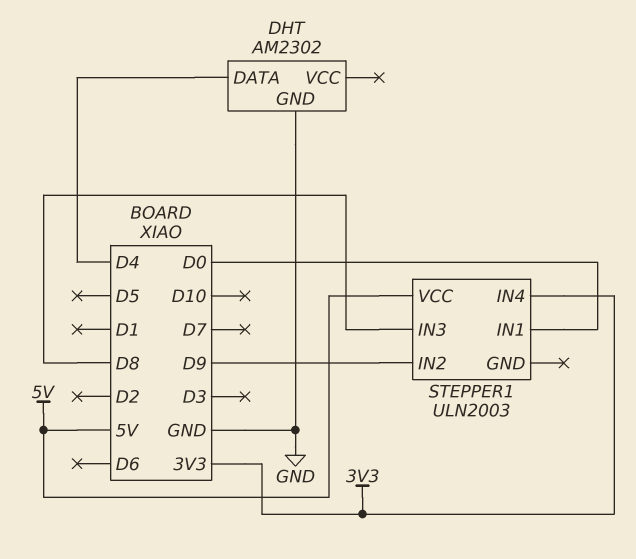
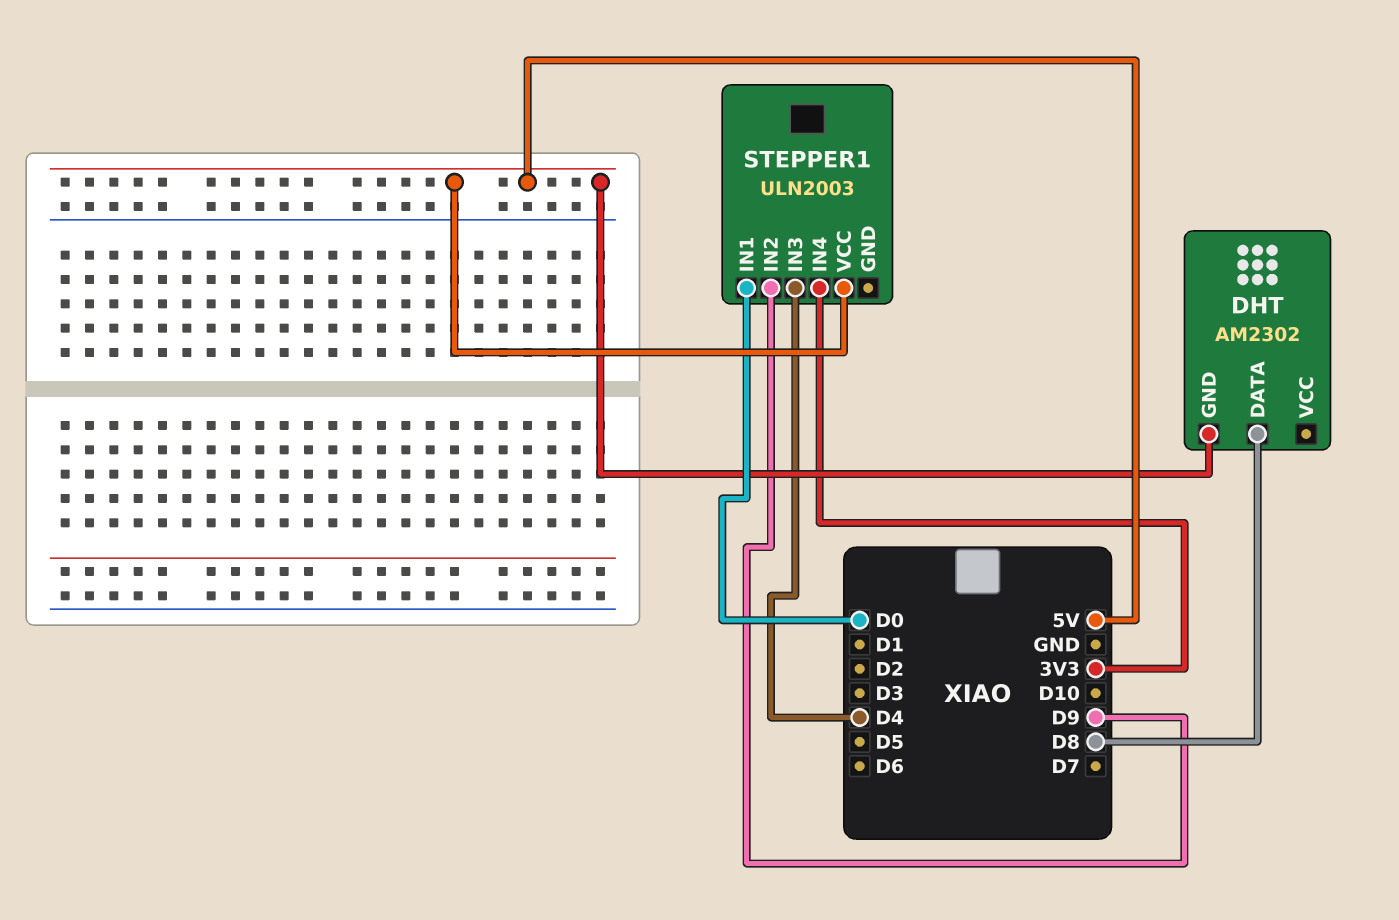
DHT pin DATA: D4 -> D8
DHT pin GND: GND -> 5V
STEPPER1 pin IN3: D8 -> D4

